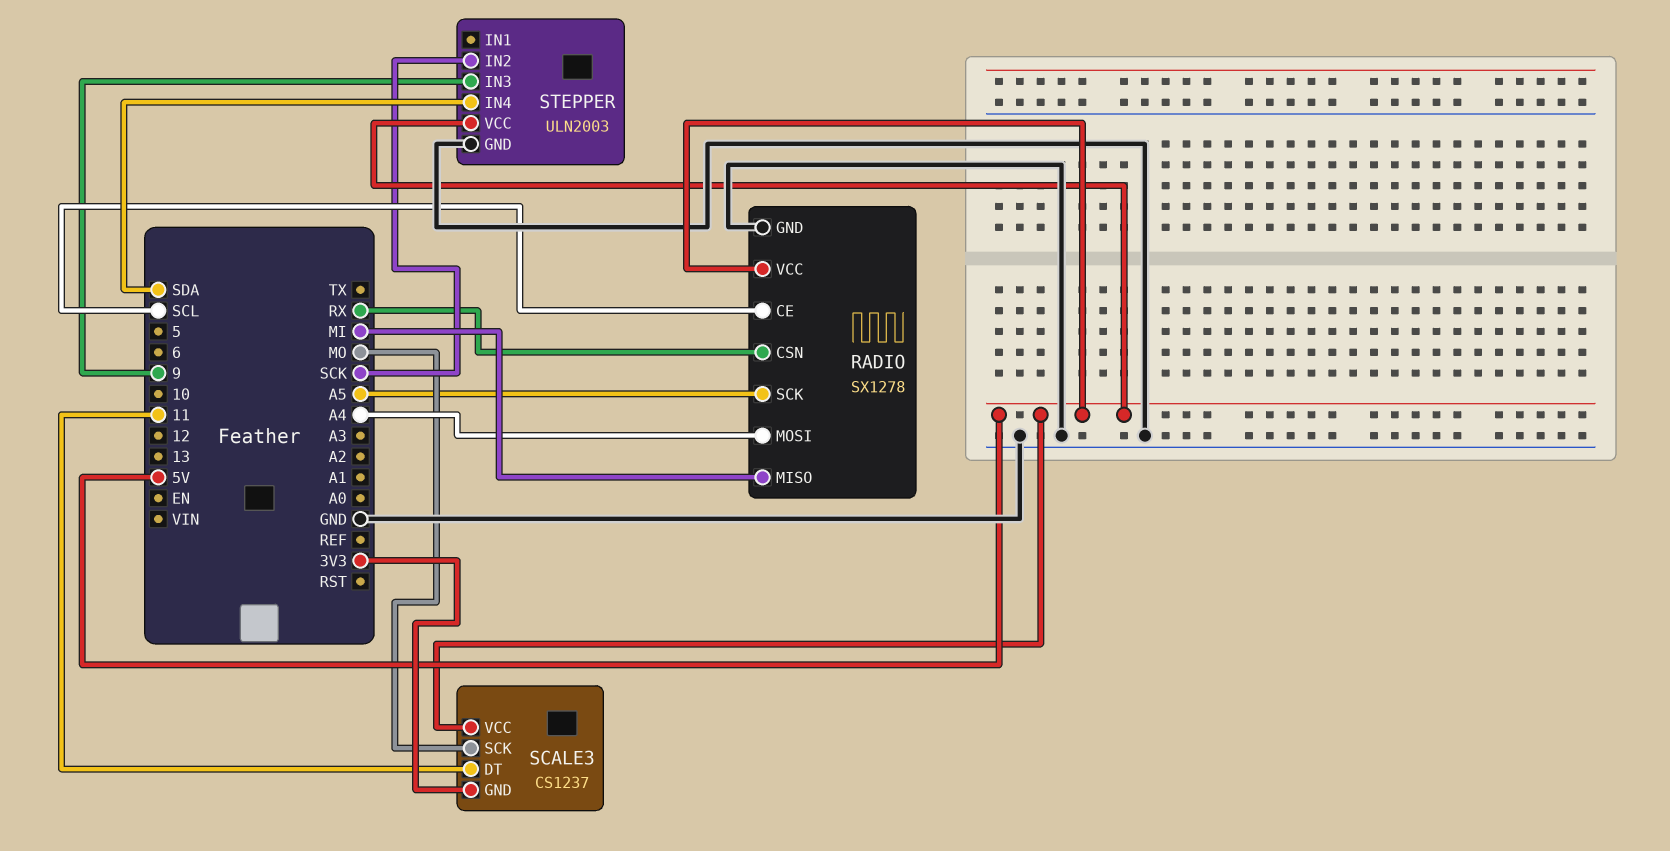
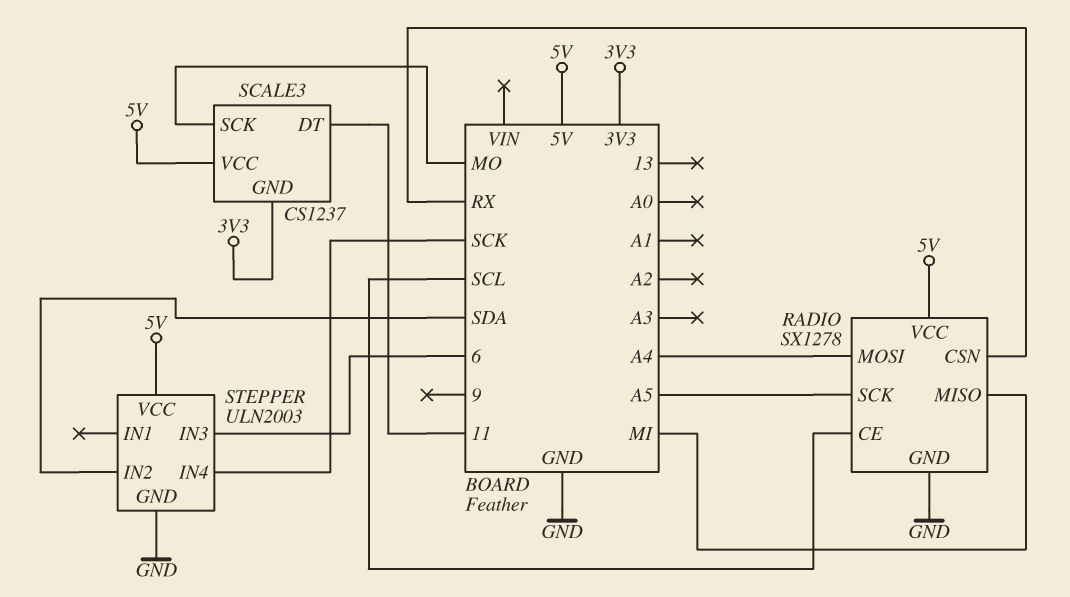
STEPPER pin IN2: SCK -> SDA
STEPPER pin IN3: 9 -> 6
STEPPER pin IN4: SDA -> SCK

